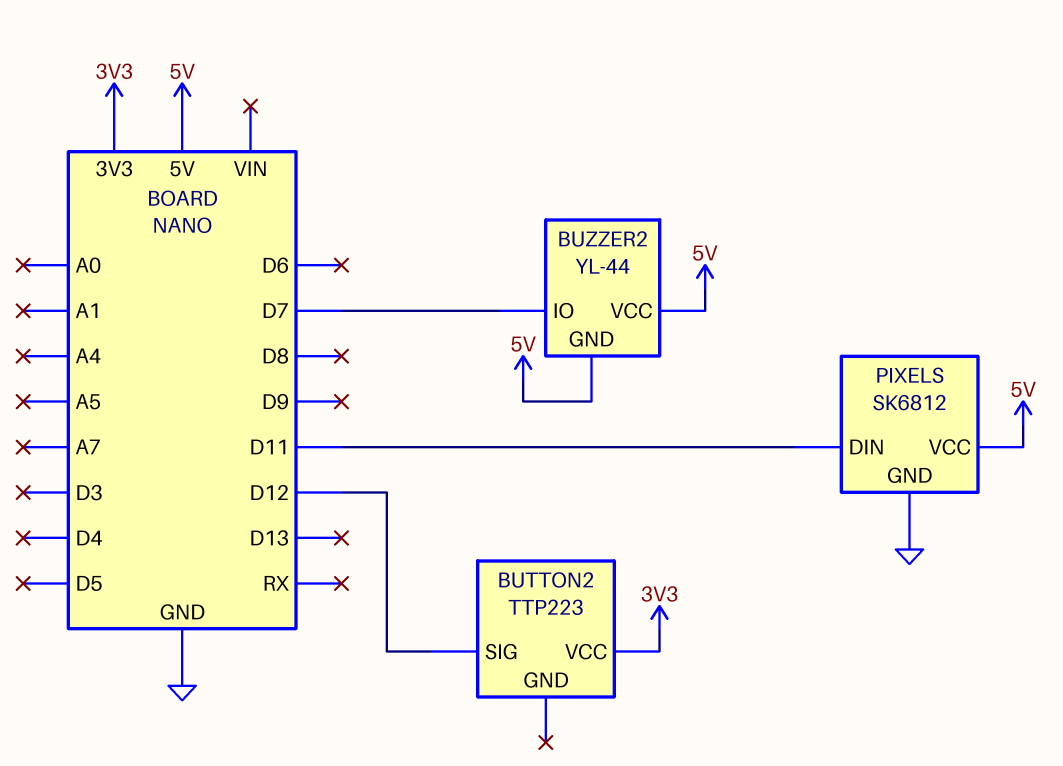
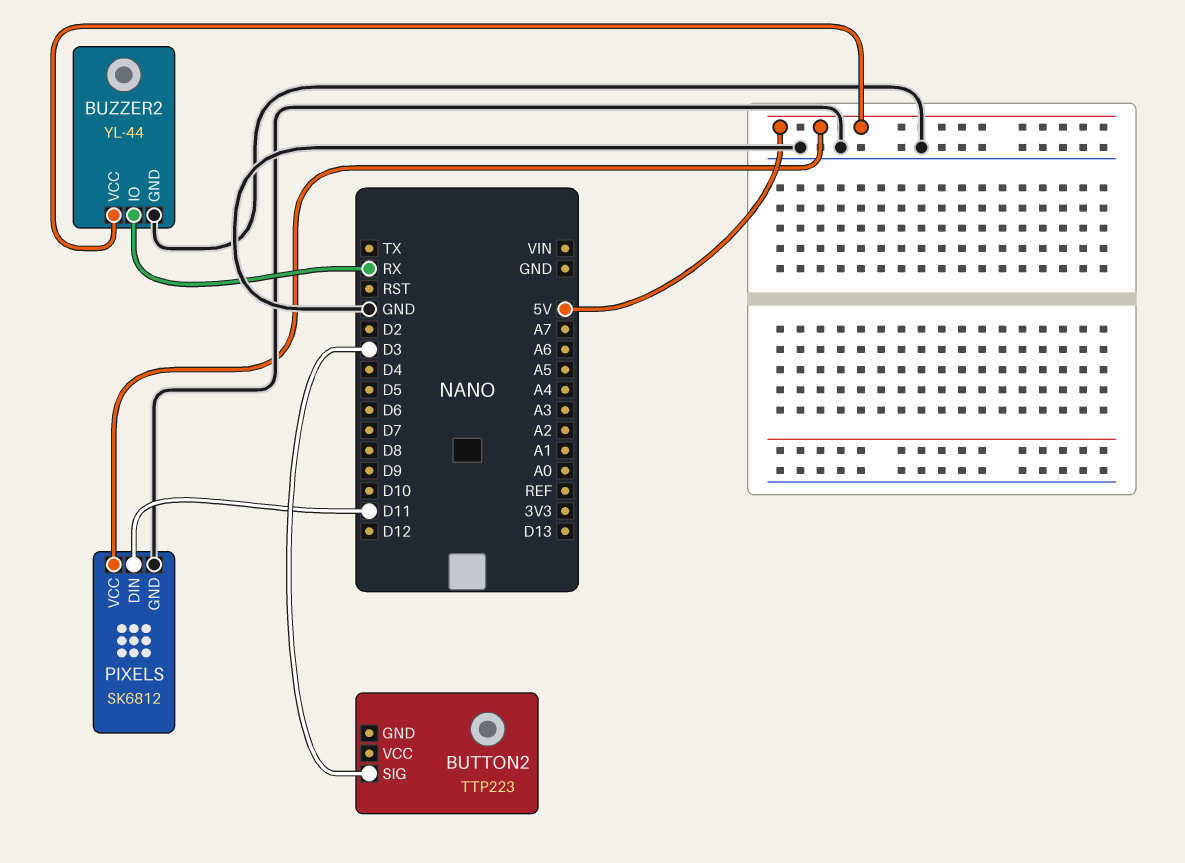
BUTTON2 pin SIG: D12 -> D3
BUTTON2 pin VCC: 3V3 -> none
BUZZER2 pin GND: 5V -> GND
BUZZER2 pin IO: D7 -> RX

